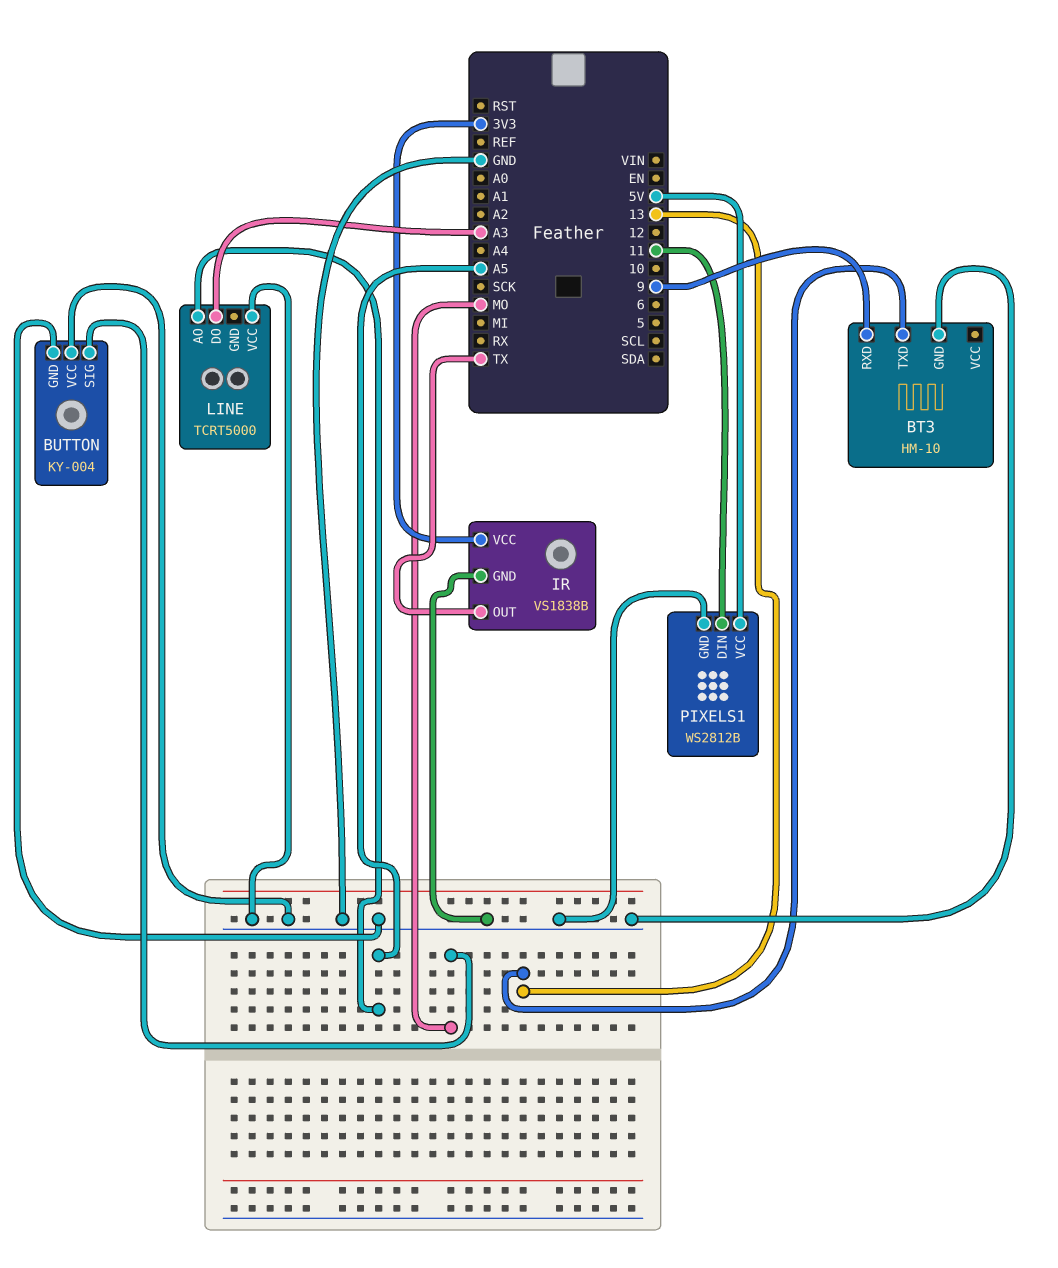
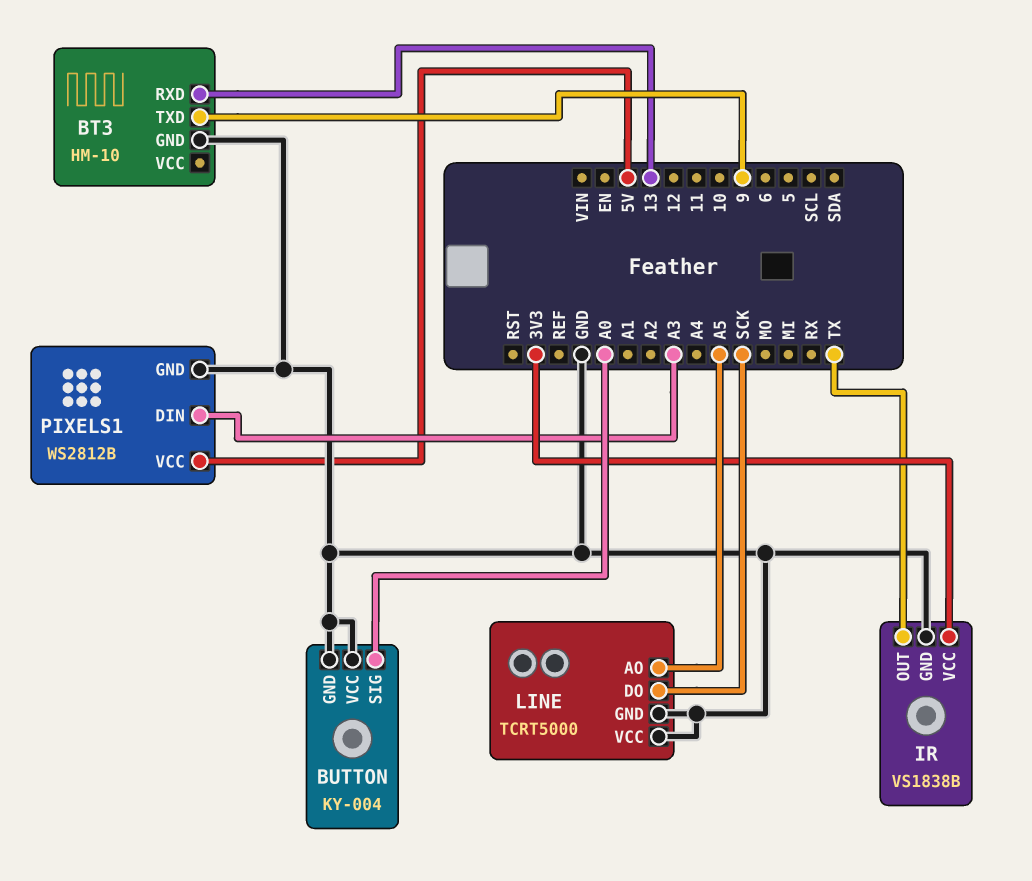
BT3 pin RXD: 9 -> 13
BT3 pin TXD: 13 -> 9
BUTTON pin SIG: MO -> A0
LINE pin DO: A3 -> SCK
LINE pin GND: none -> GND
PIXELS1 pin DIN: 11 -> A3

